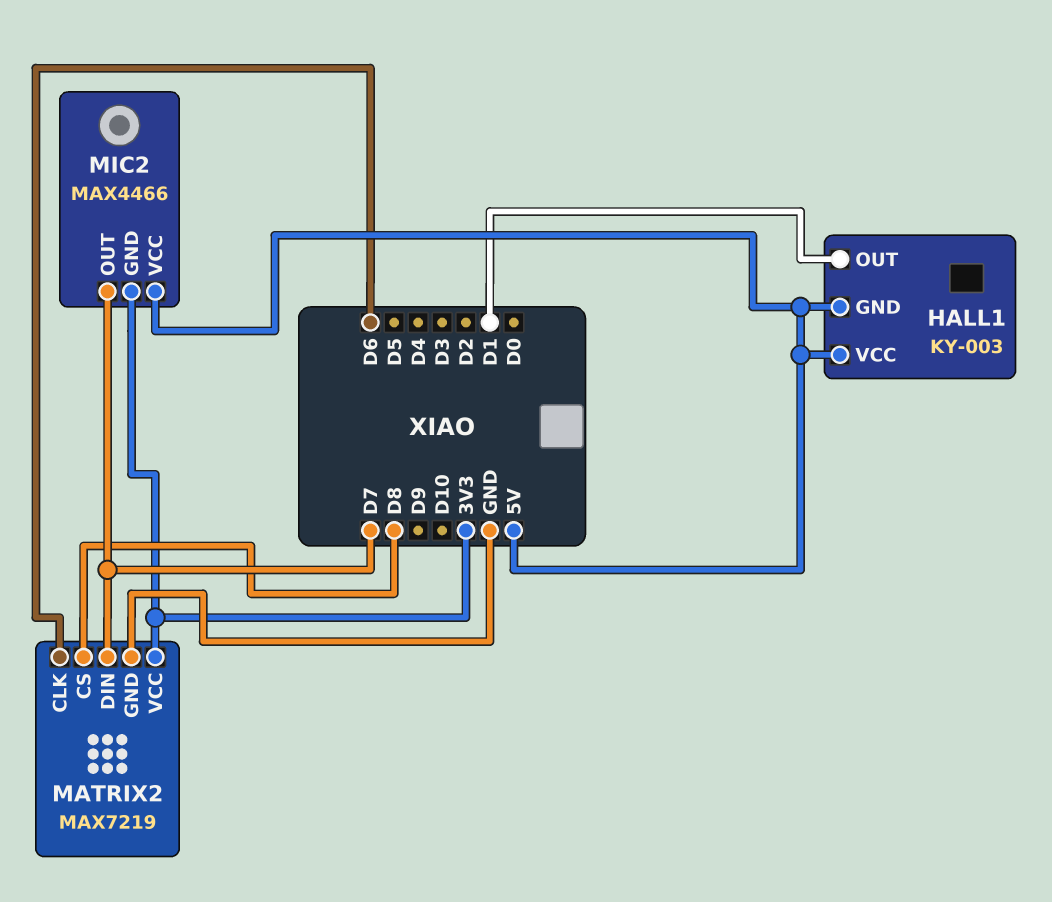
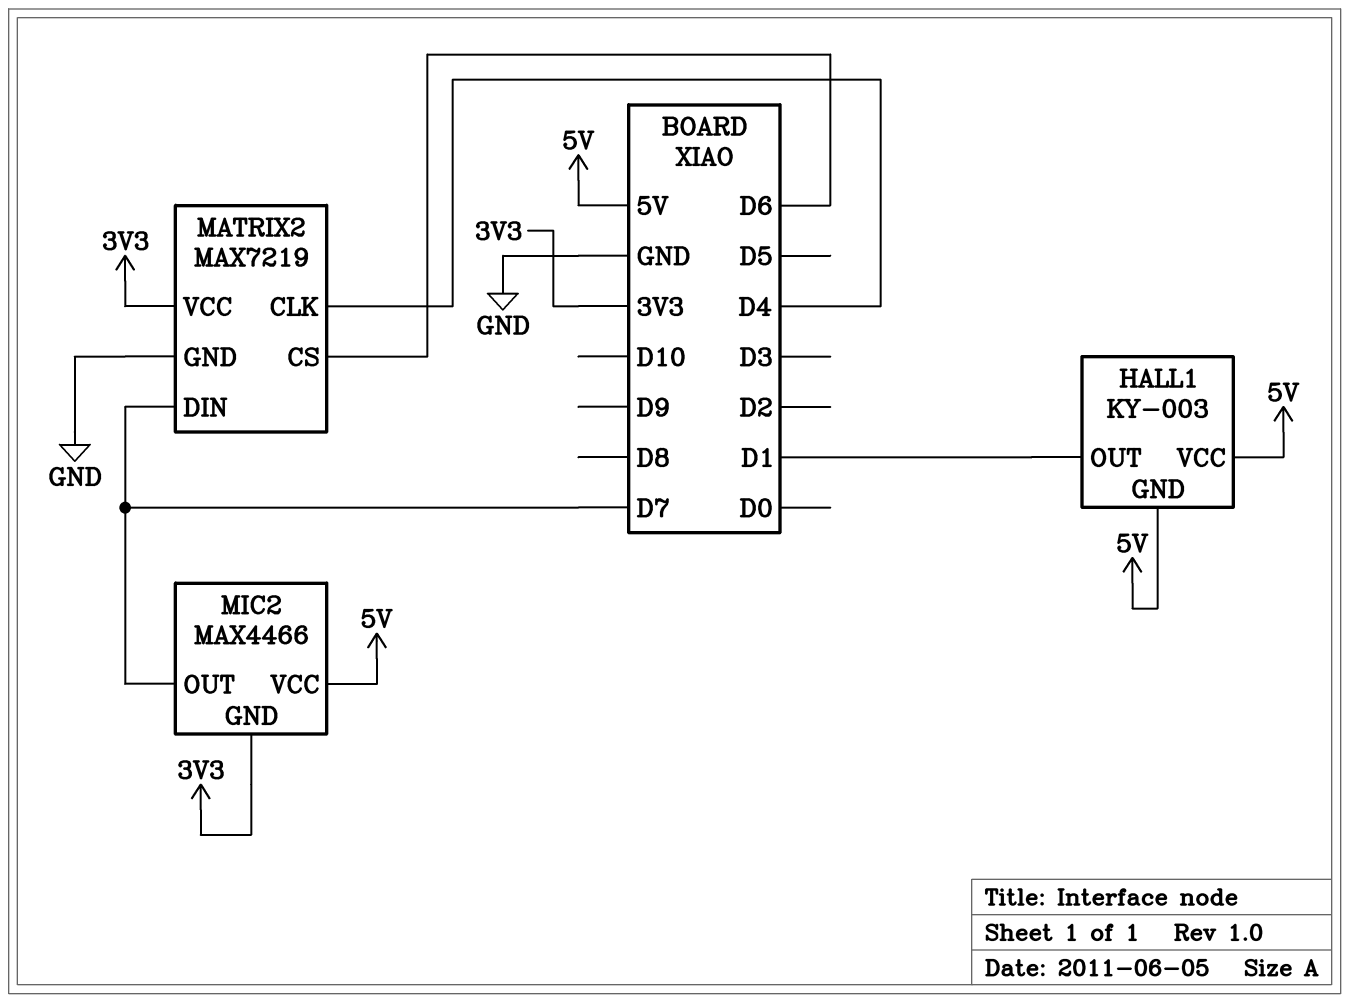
MATRIX2 pin CLK: D6 -> D4
MATRIX2 pin CS: D8 -> D6

